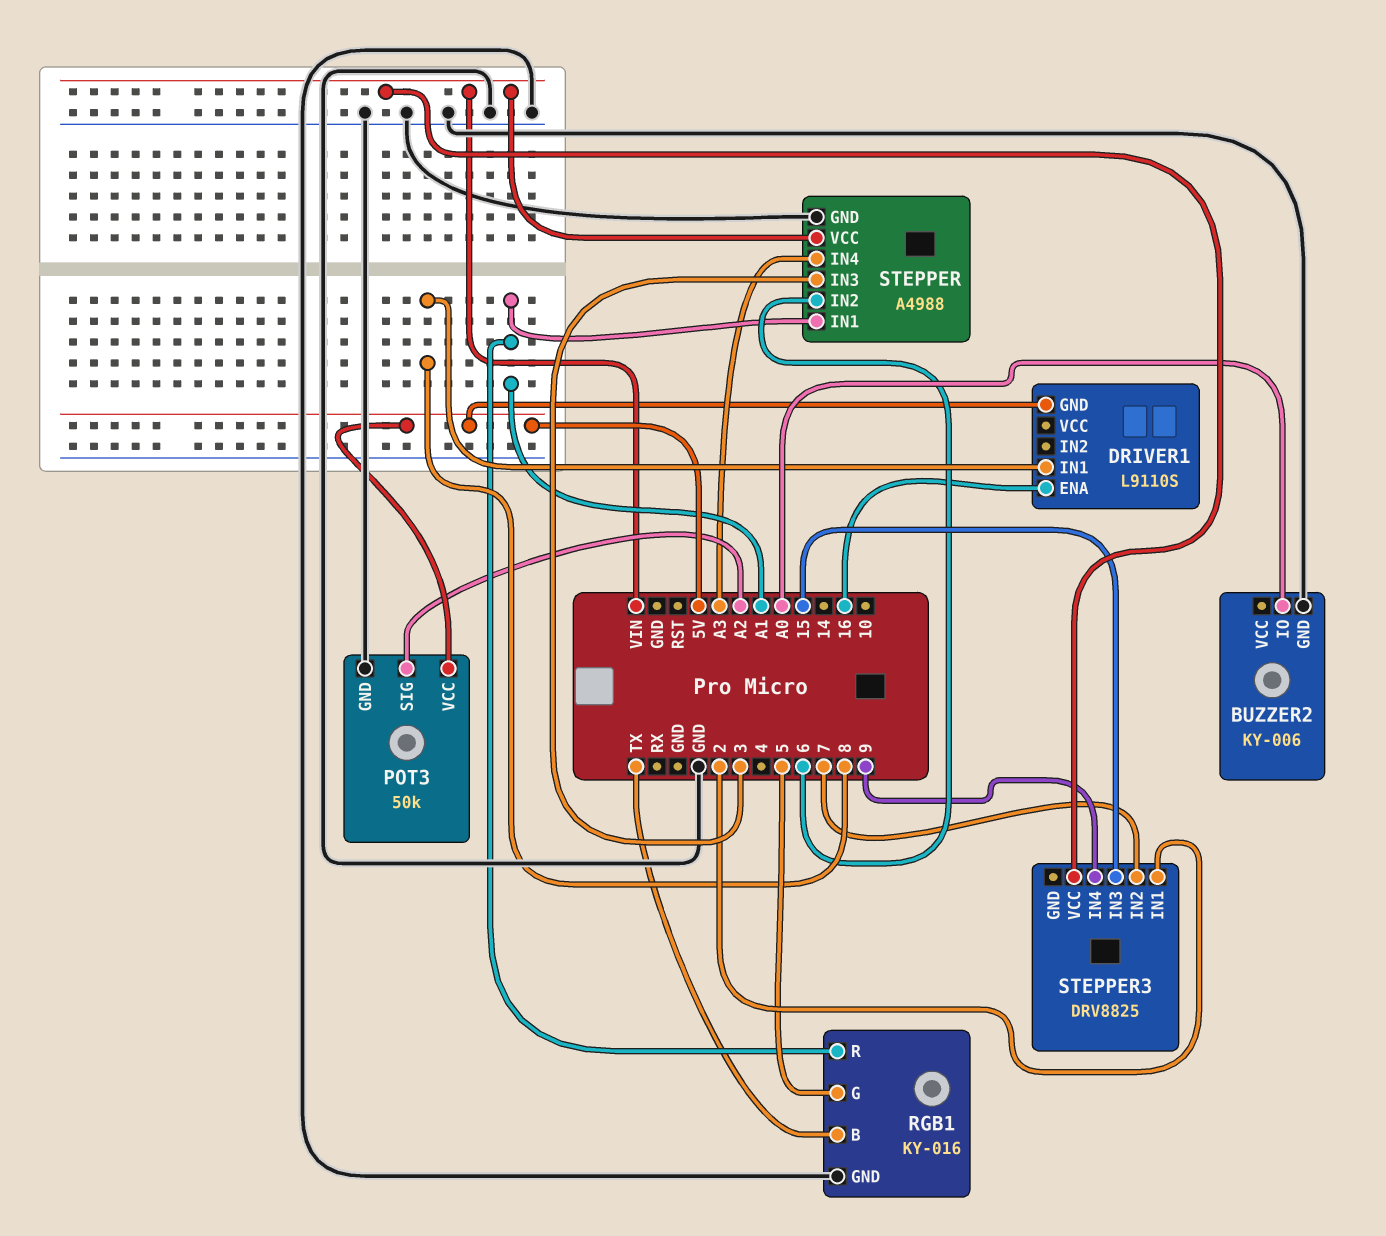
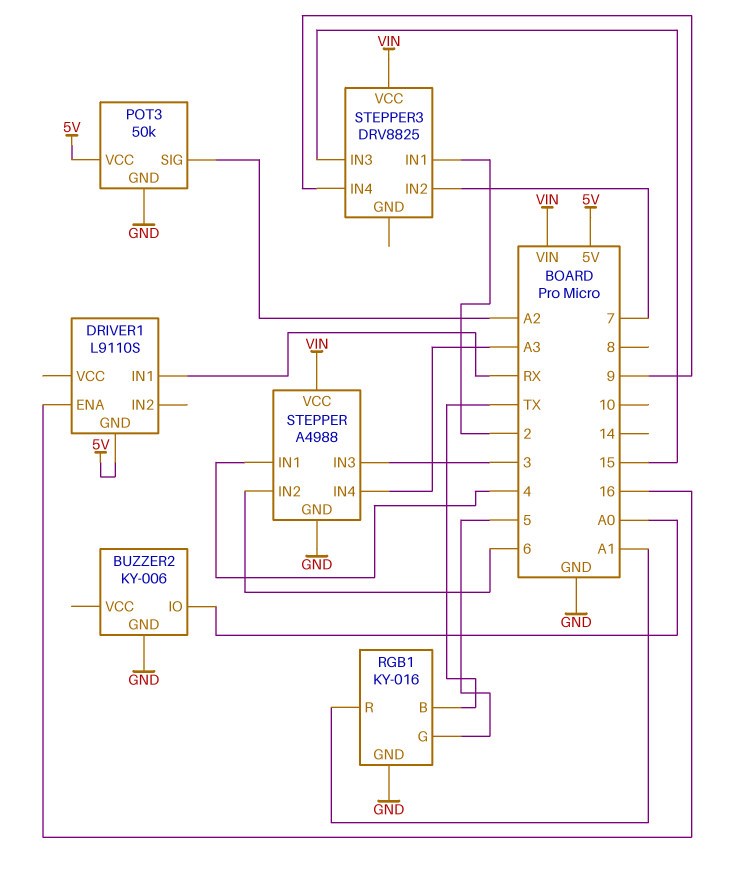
DRIVER1 pin IN1: 8 -> RX
STEPPER pin IN1: A1 -> 4

